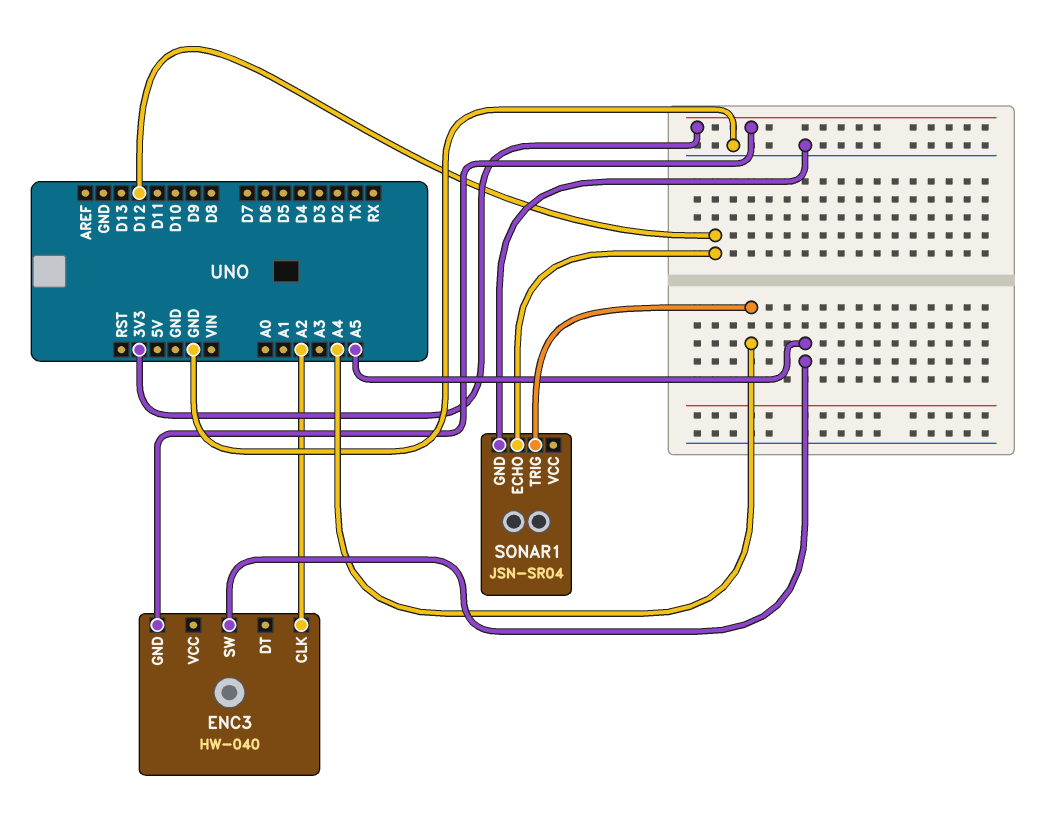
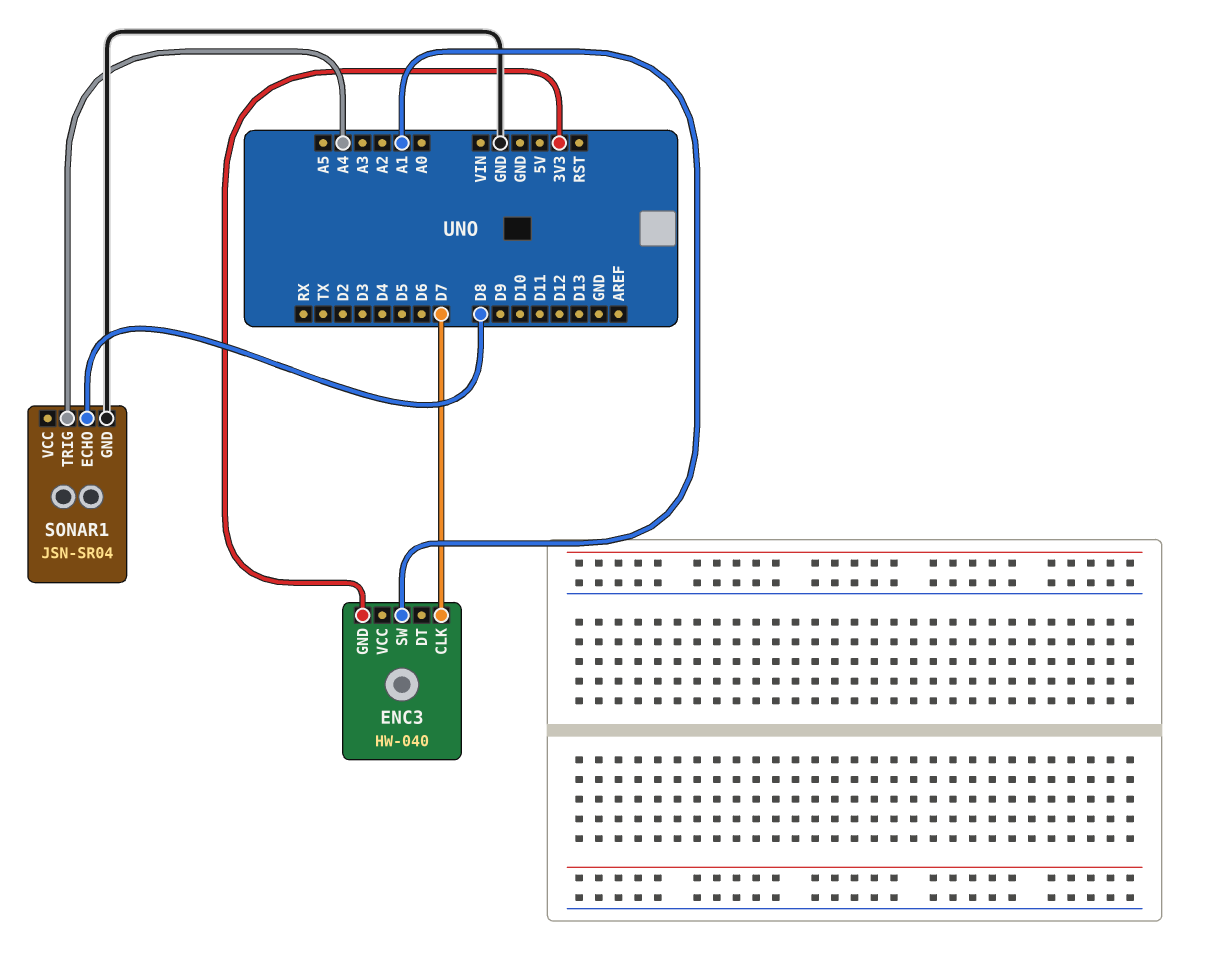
ENC3 pin CLK: A2 -> D7
ENC3 pin SW: A5 -> A1
SONAR1 pin ECHO: D12 -> D8

